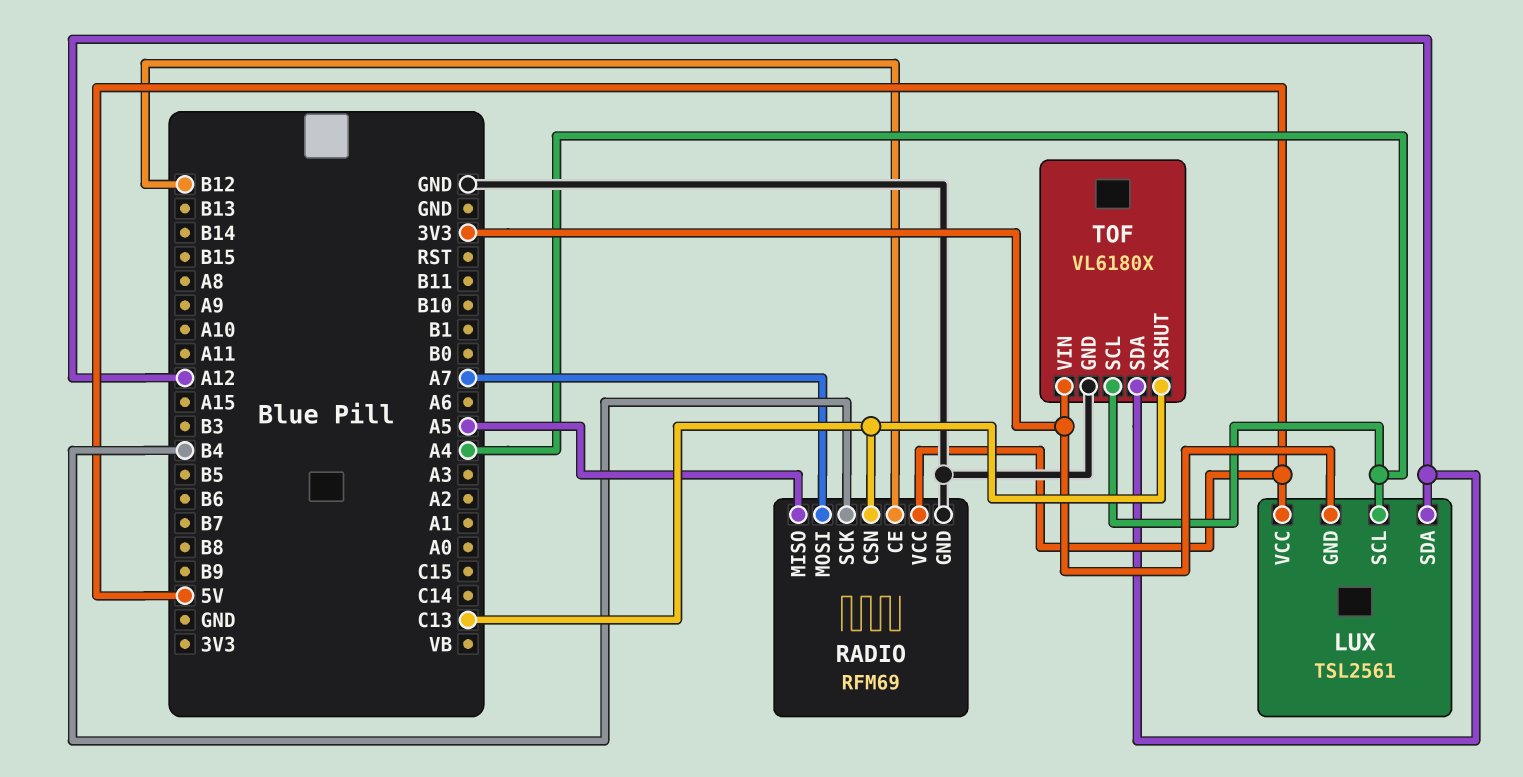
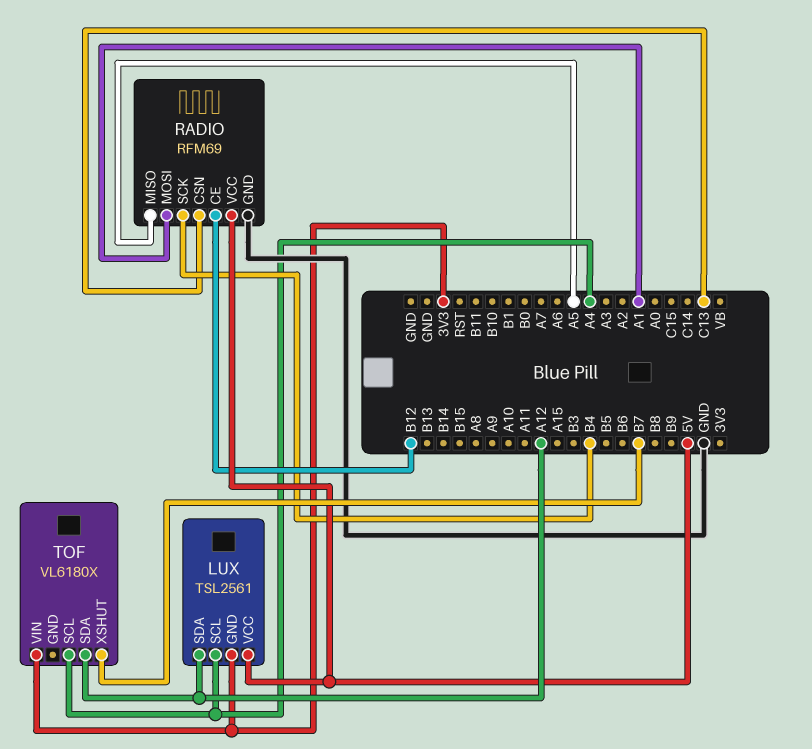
RADIO pin MOSI: A7 -> A1
TOF pin GND: GND -> none
TOF pin XSHUT: C13 -> B7

